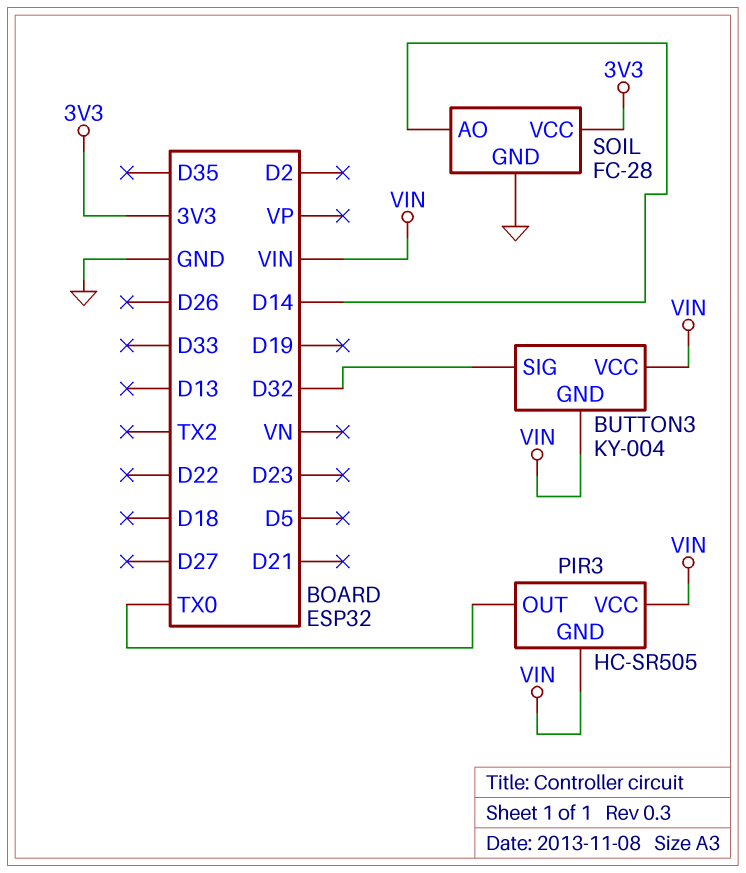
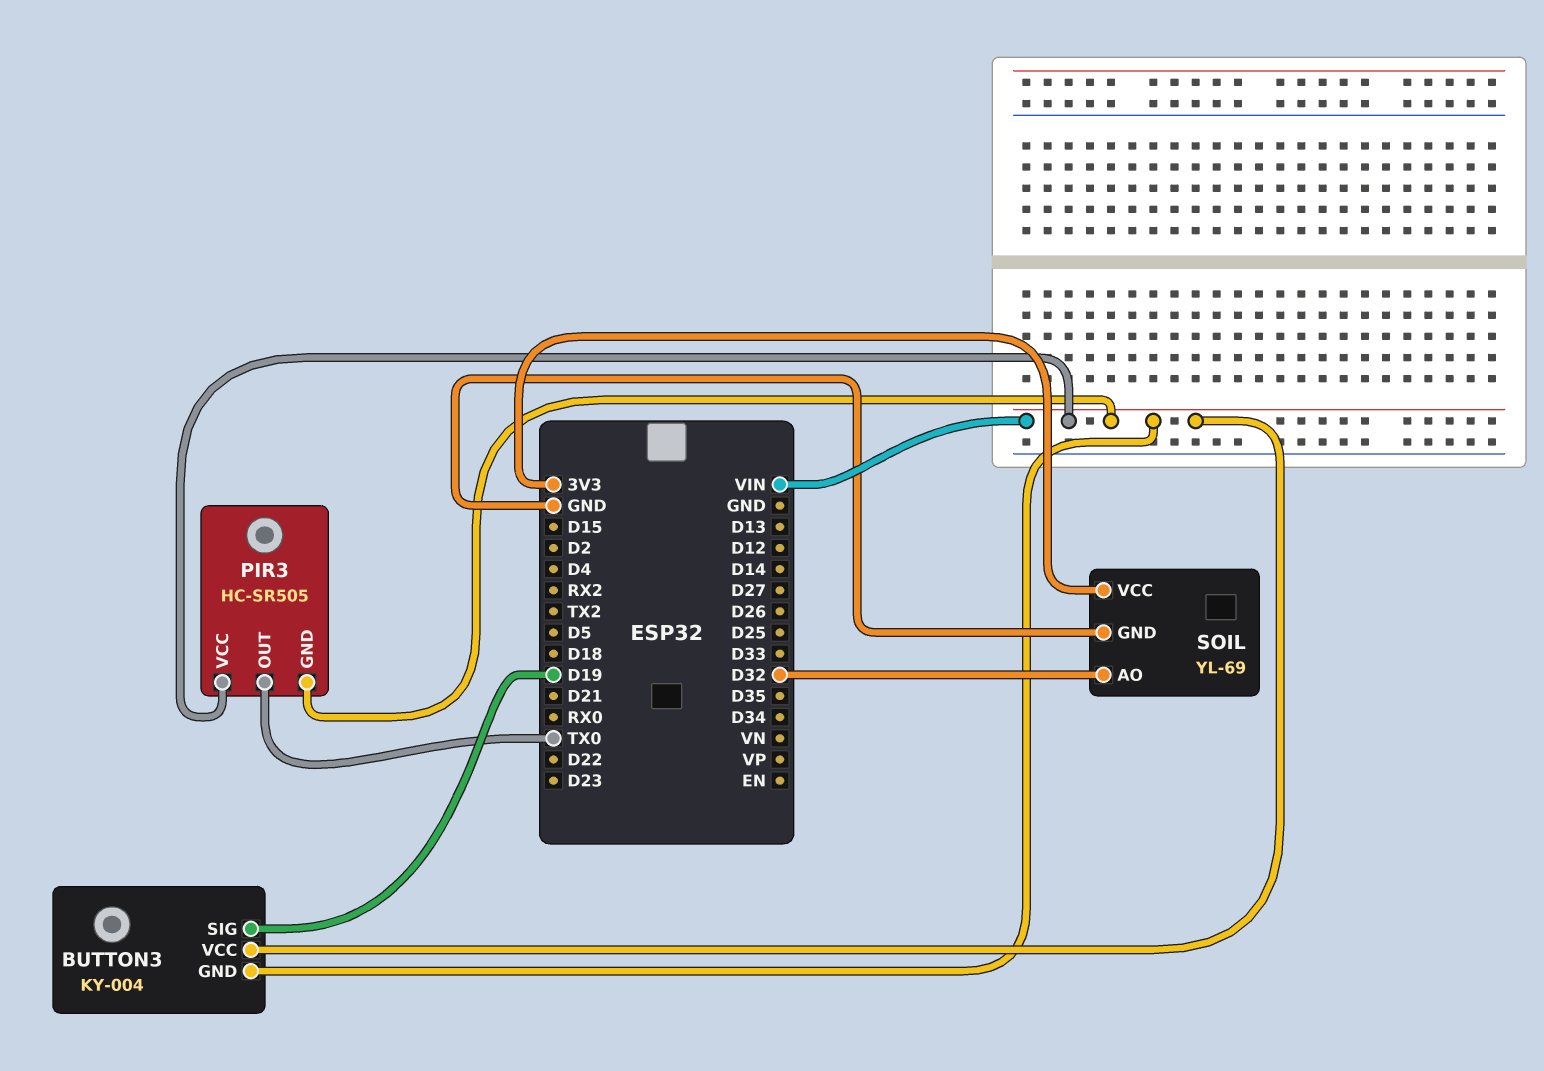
BUTTON3 pin SIG: D32 -> D19
SOIL: FC-28 -> YL-69
SOIL pin AO: D14 -> D32

